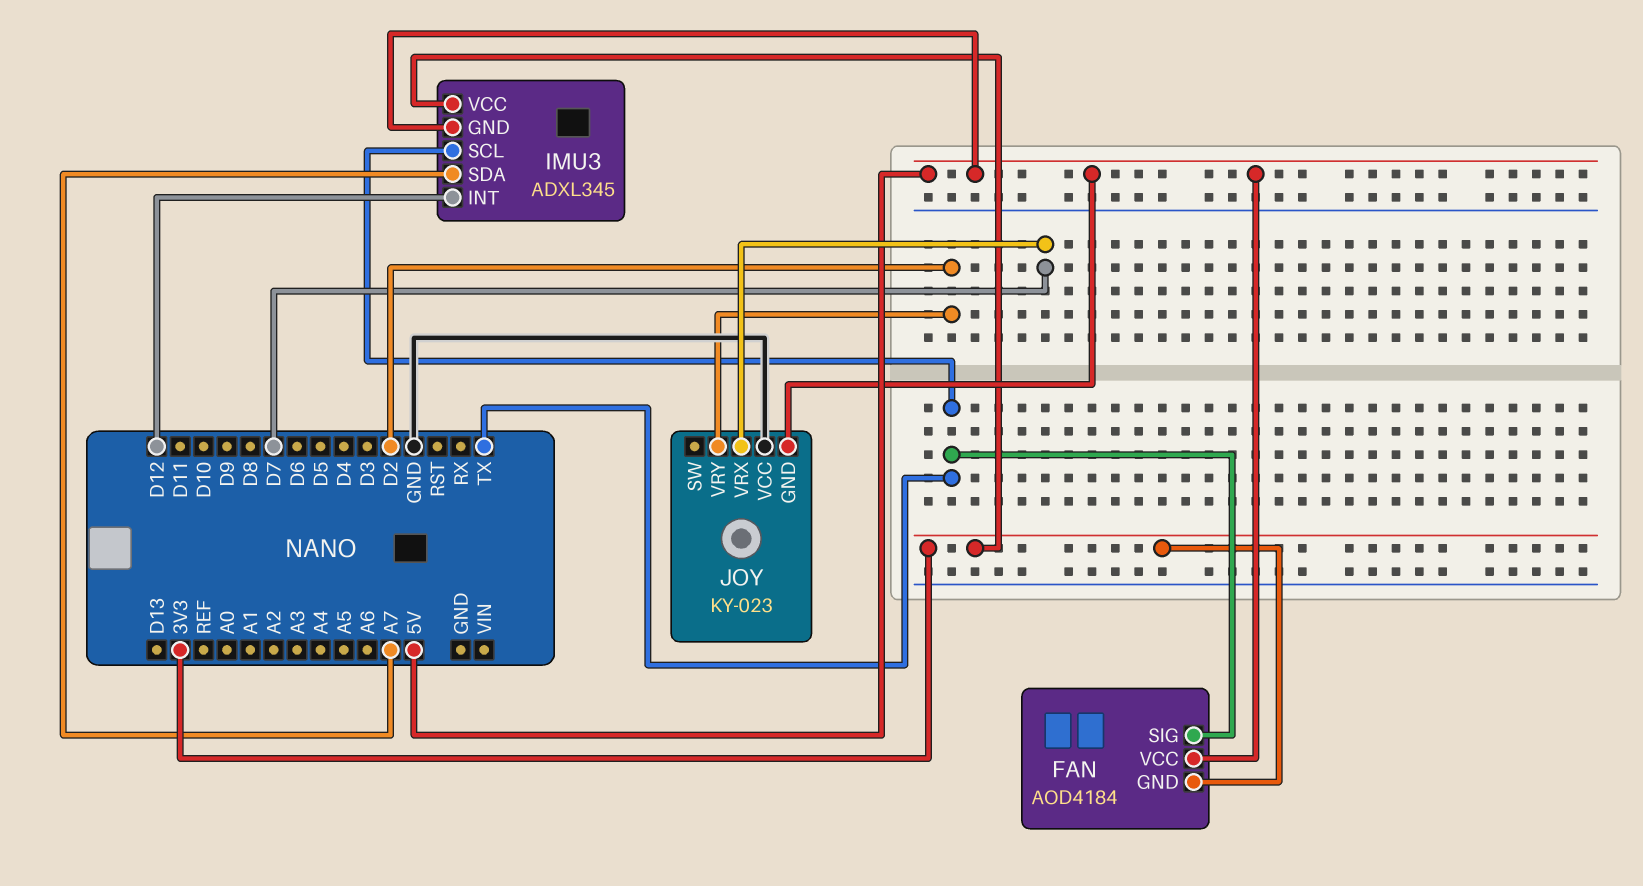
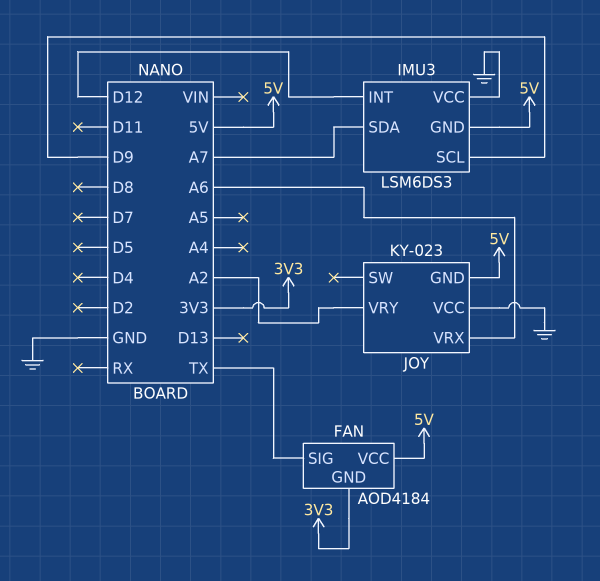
IMU3: ADXL345 -> LSM6DS3
IMU3 pin SCL: TX -> D9
IMU3 pin VCC: 3V3 -> GND
JOY pin VRX: D7 -> A6
JOY pin VRY: D2 -> A2

